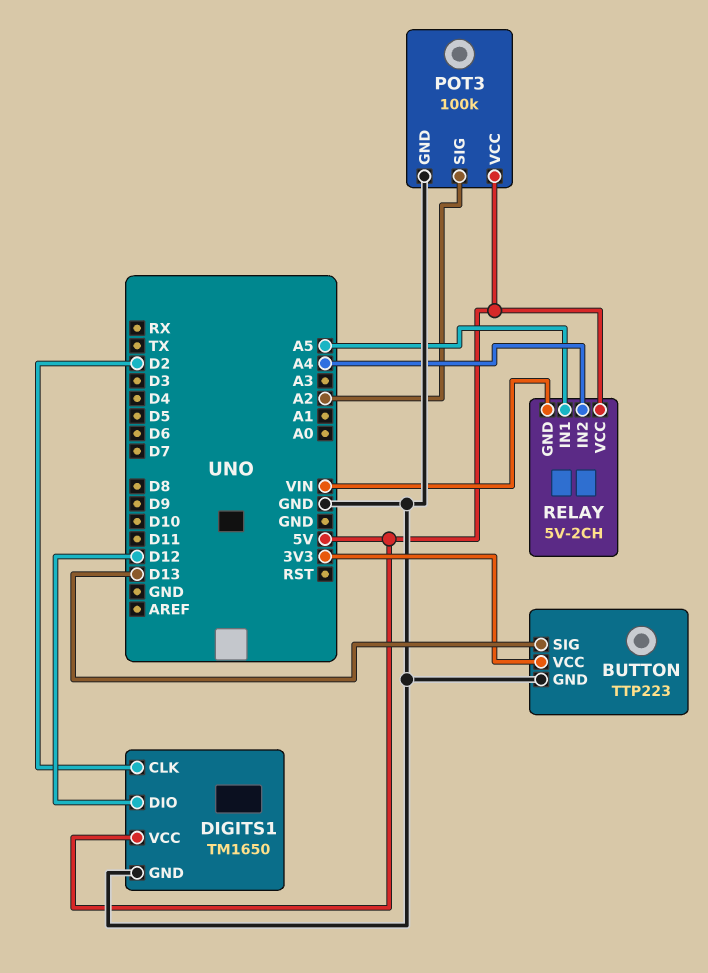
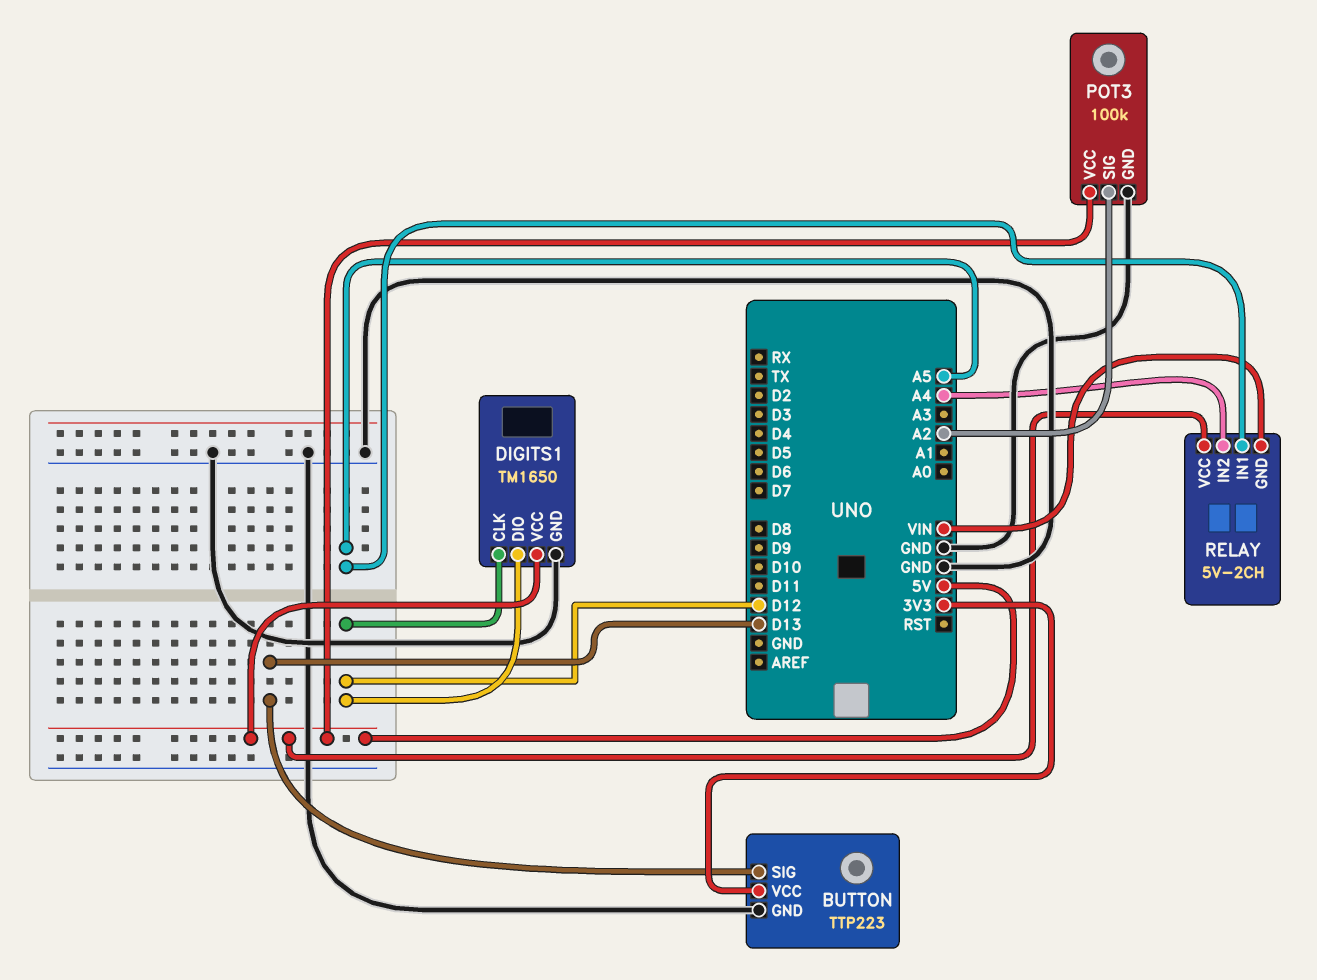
DIGITS1 pin CLK: D2 -> D12

